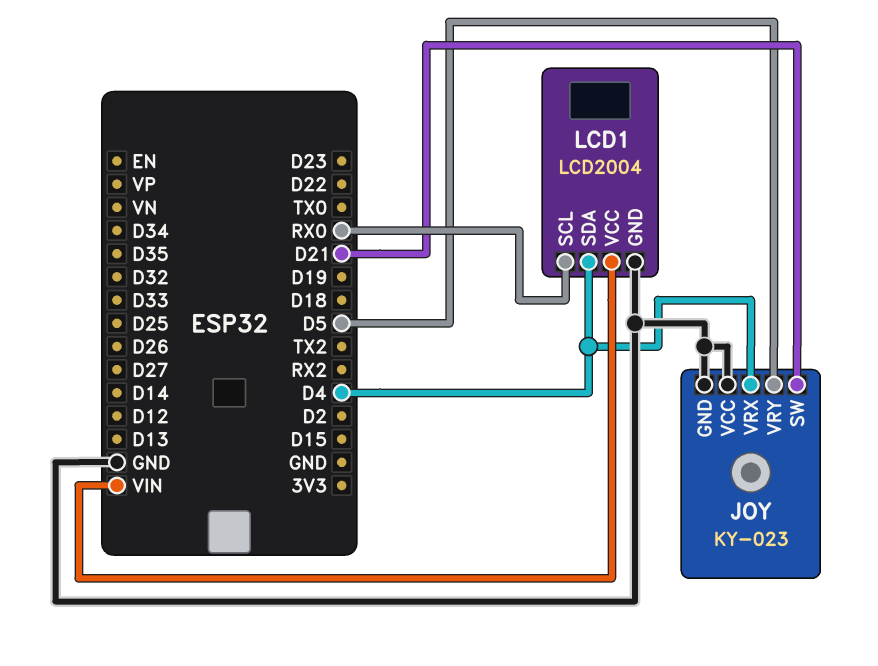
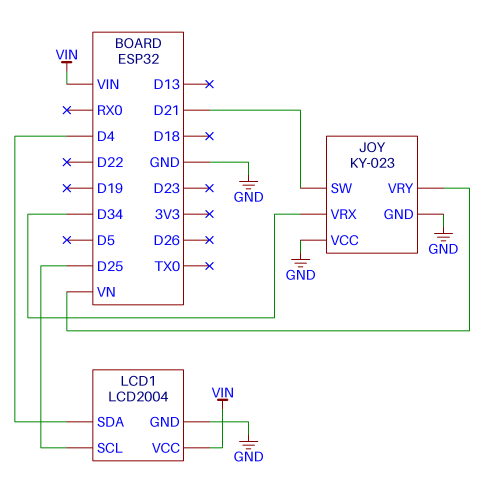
JOY pin VRX: D4 -> D34
JOY pin VRY: D5 -> VN
LCD1 pin SCL: RX0 -> D25

